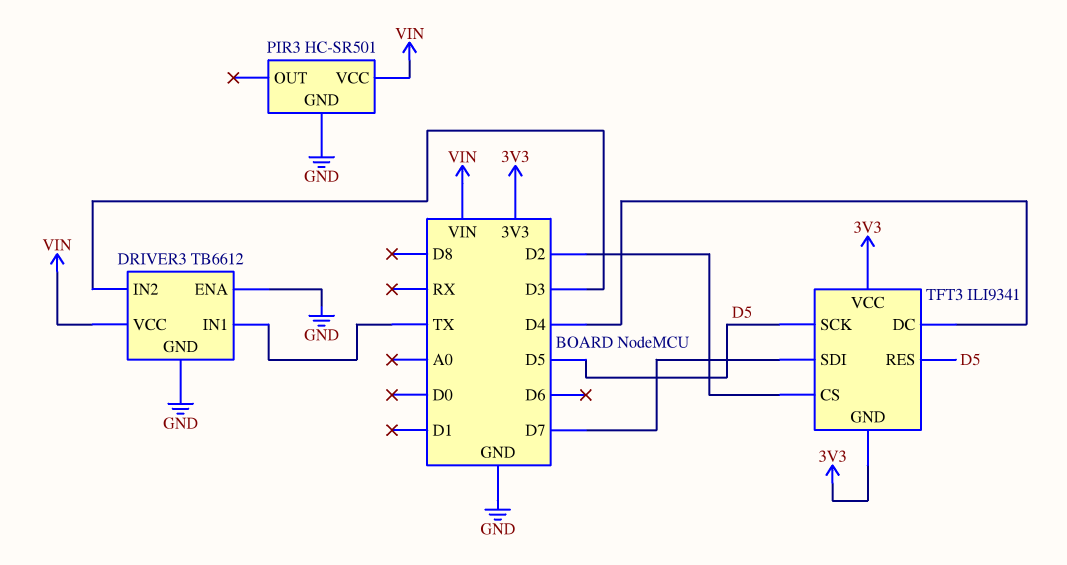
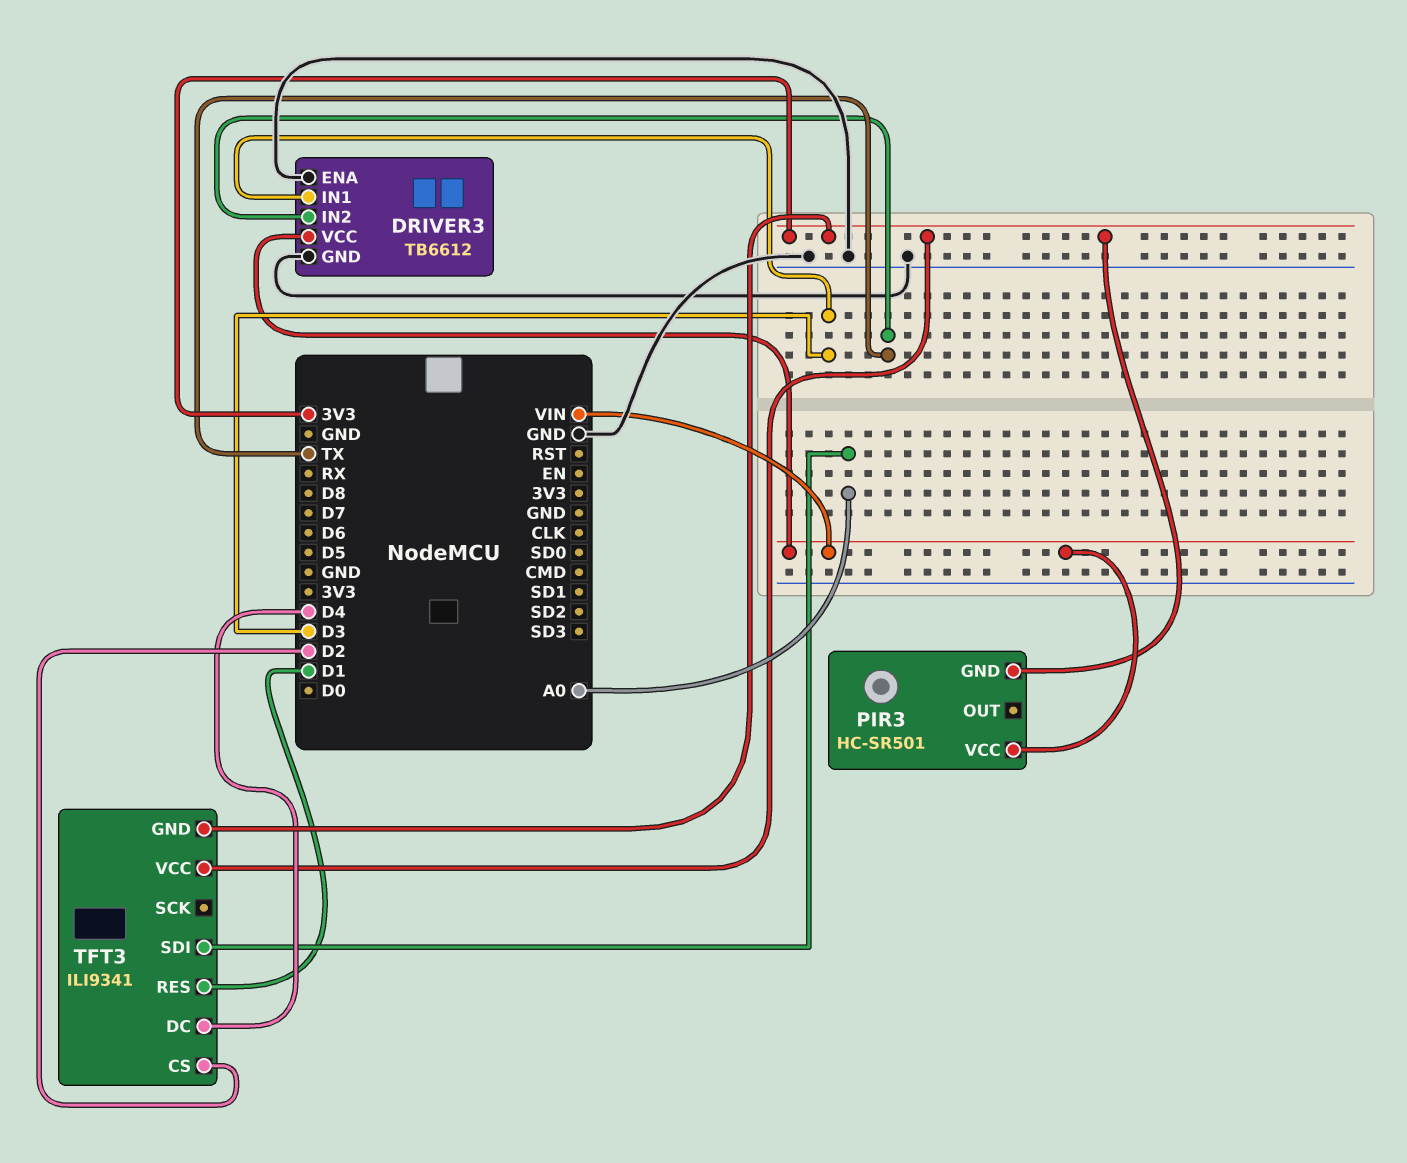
DRIVER3 pin IN1: TX -> D3
DRIVER3 pin IN2: D3 -> TX
PIR3 pin GND: GND -> 3V3
TFT3 pin RES: D5 -> D1
TFT3 pin SCK: D5 -> none
TFT3 pin SDI: D7 -> A0

